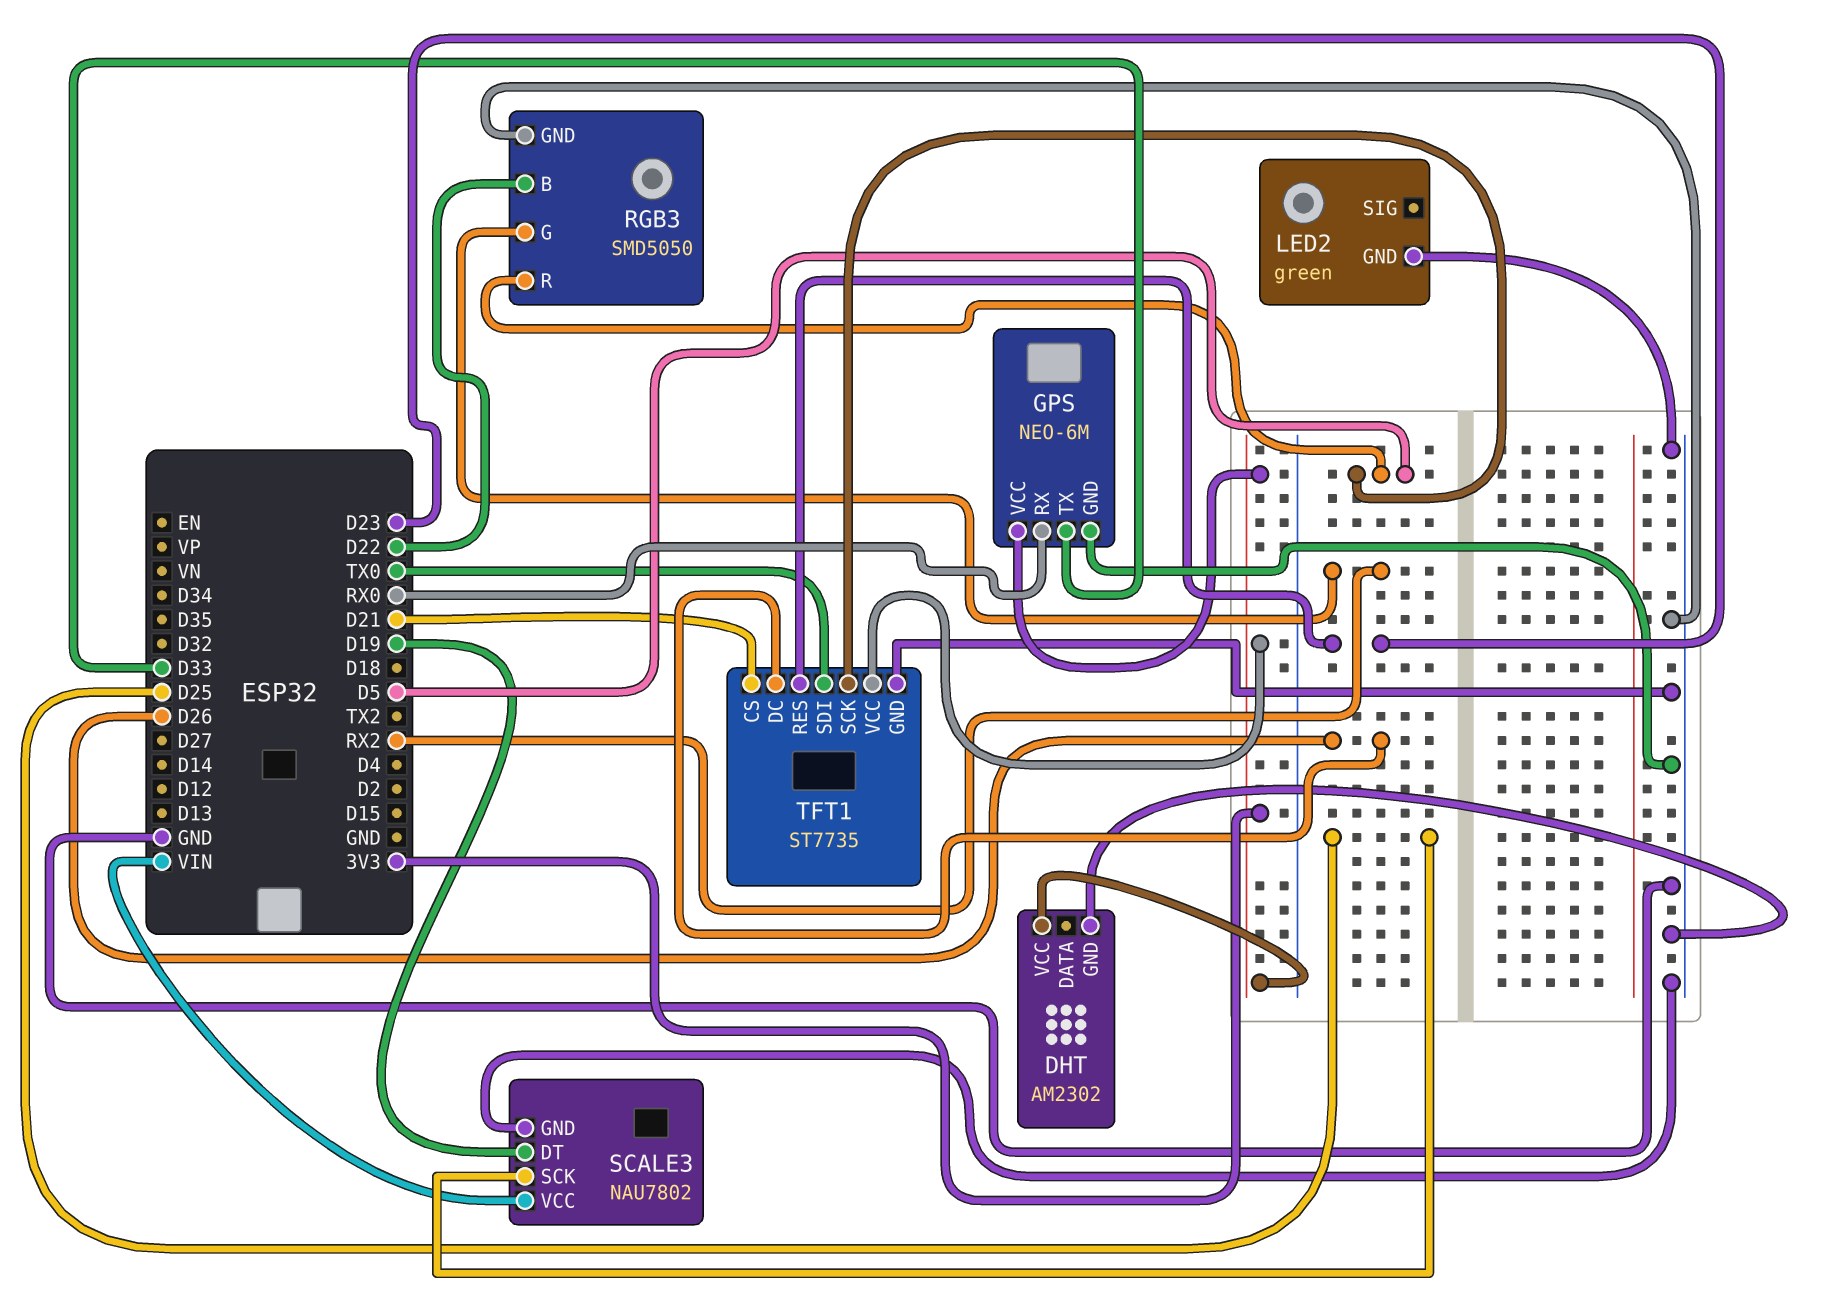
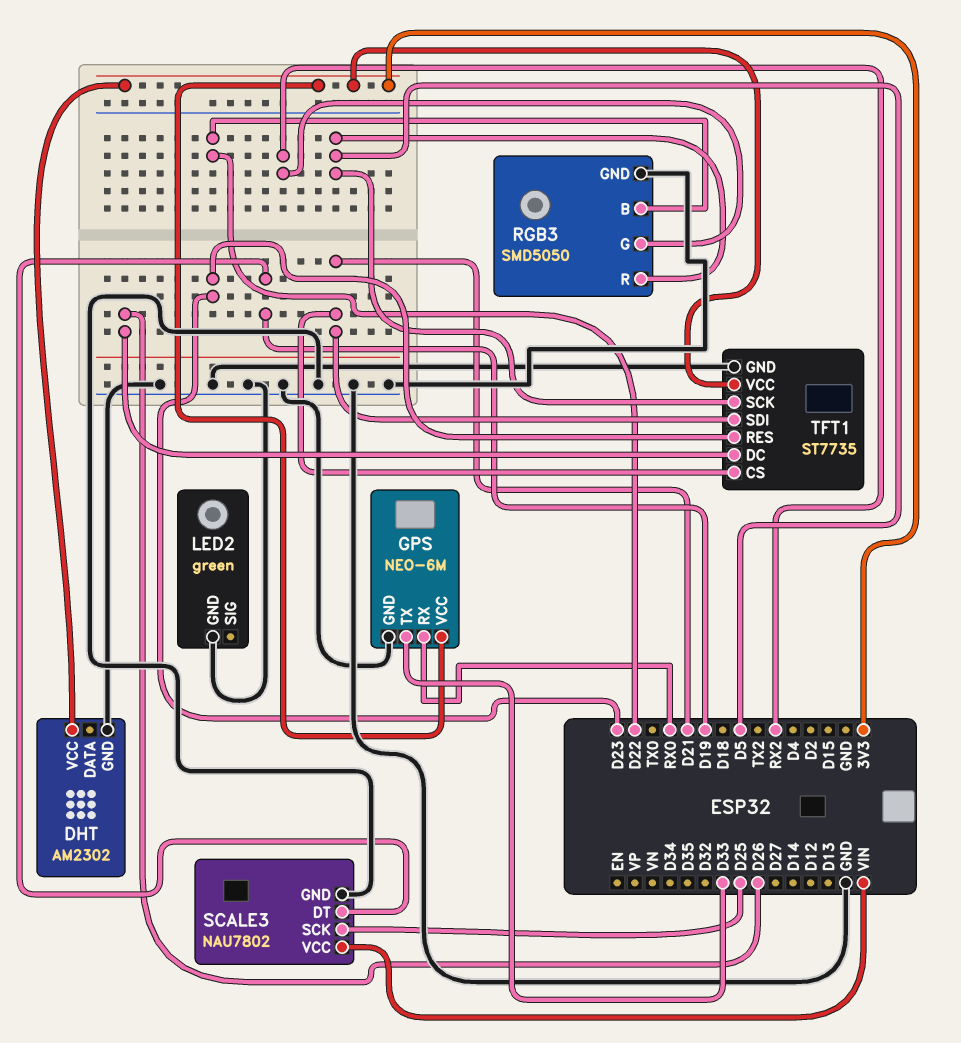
TFT1 pin SDI: TX0 -> D21

